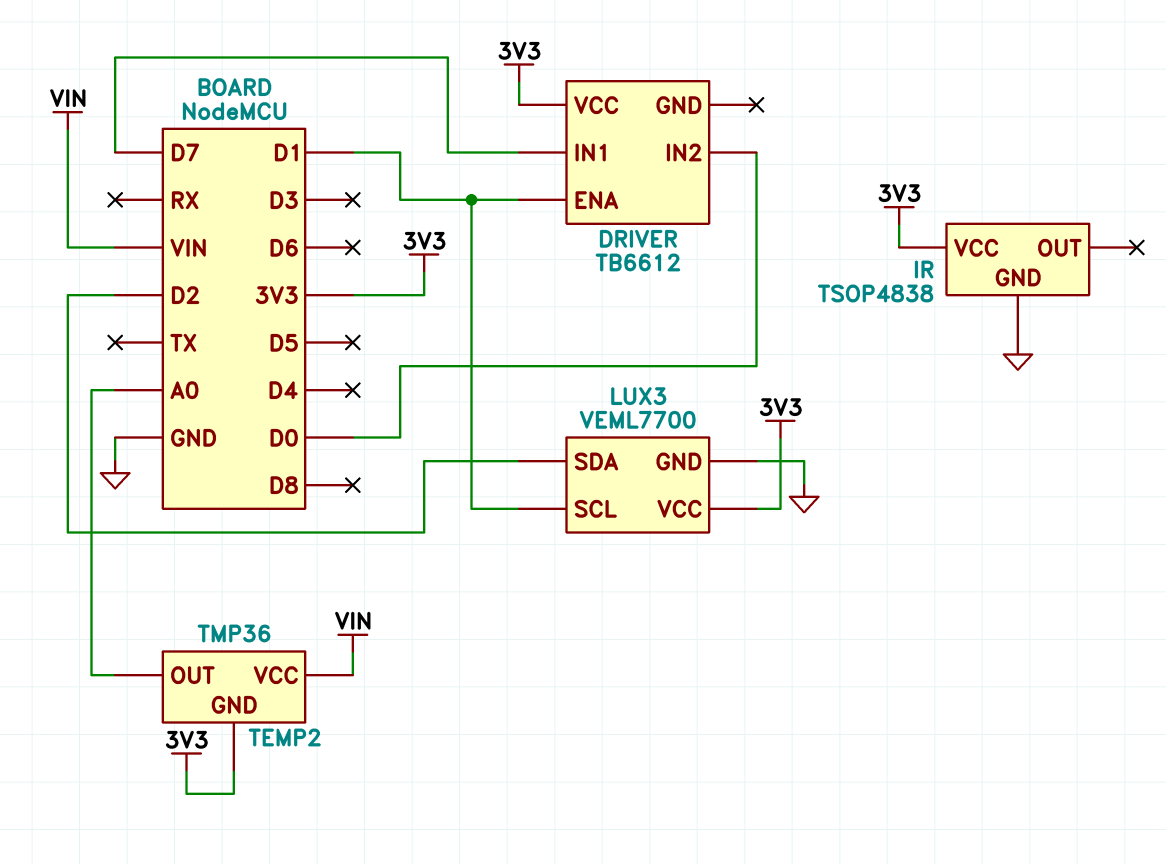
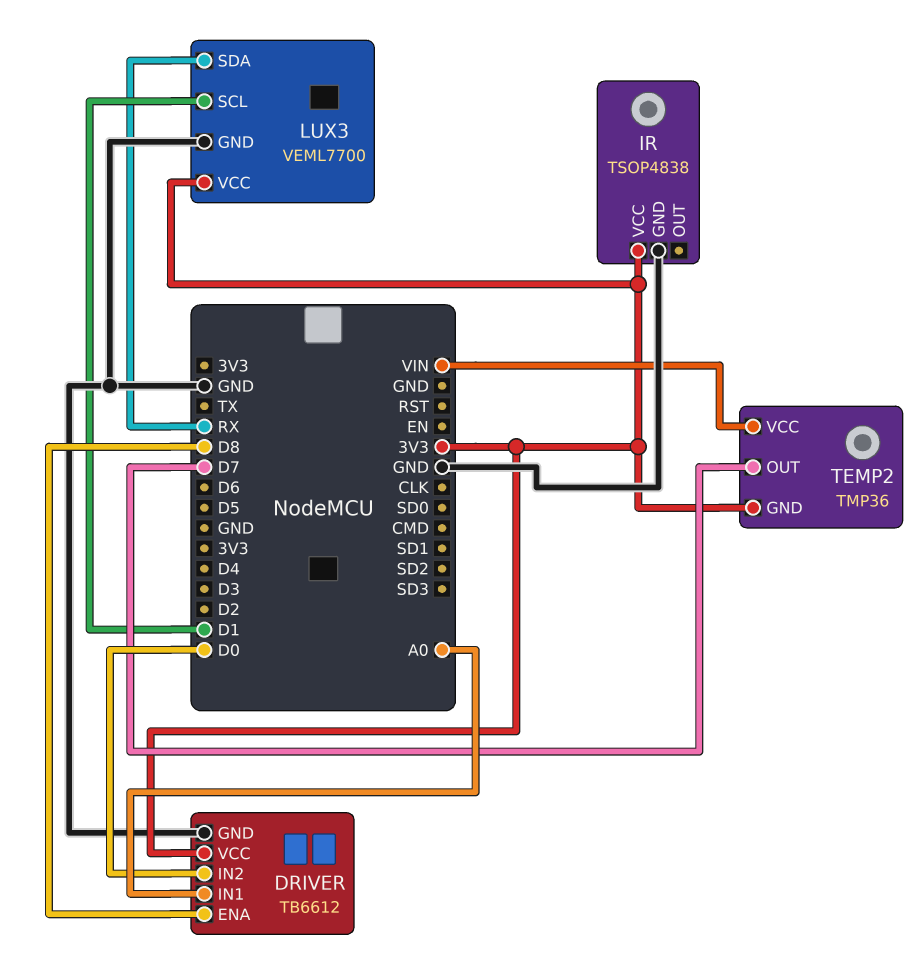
DRIVER pin ENA: D1 -> D8
DRIVER pin GND: none -> GND
DRIVER pin IN1: D7 -> A0
LUX3 pin SDA: D2 -> RX
TEMP2 pin OUT: A0 -> D7

